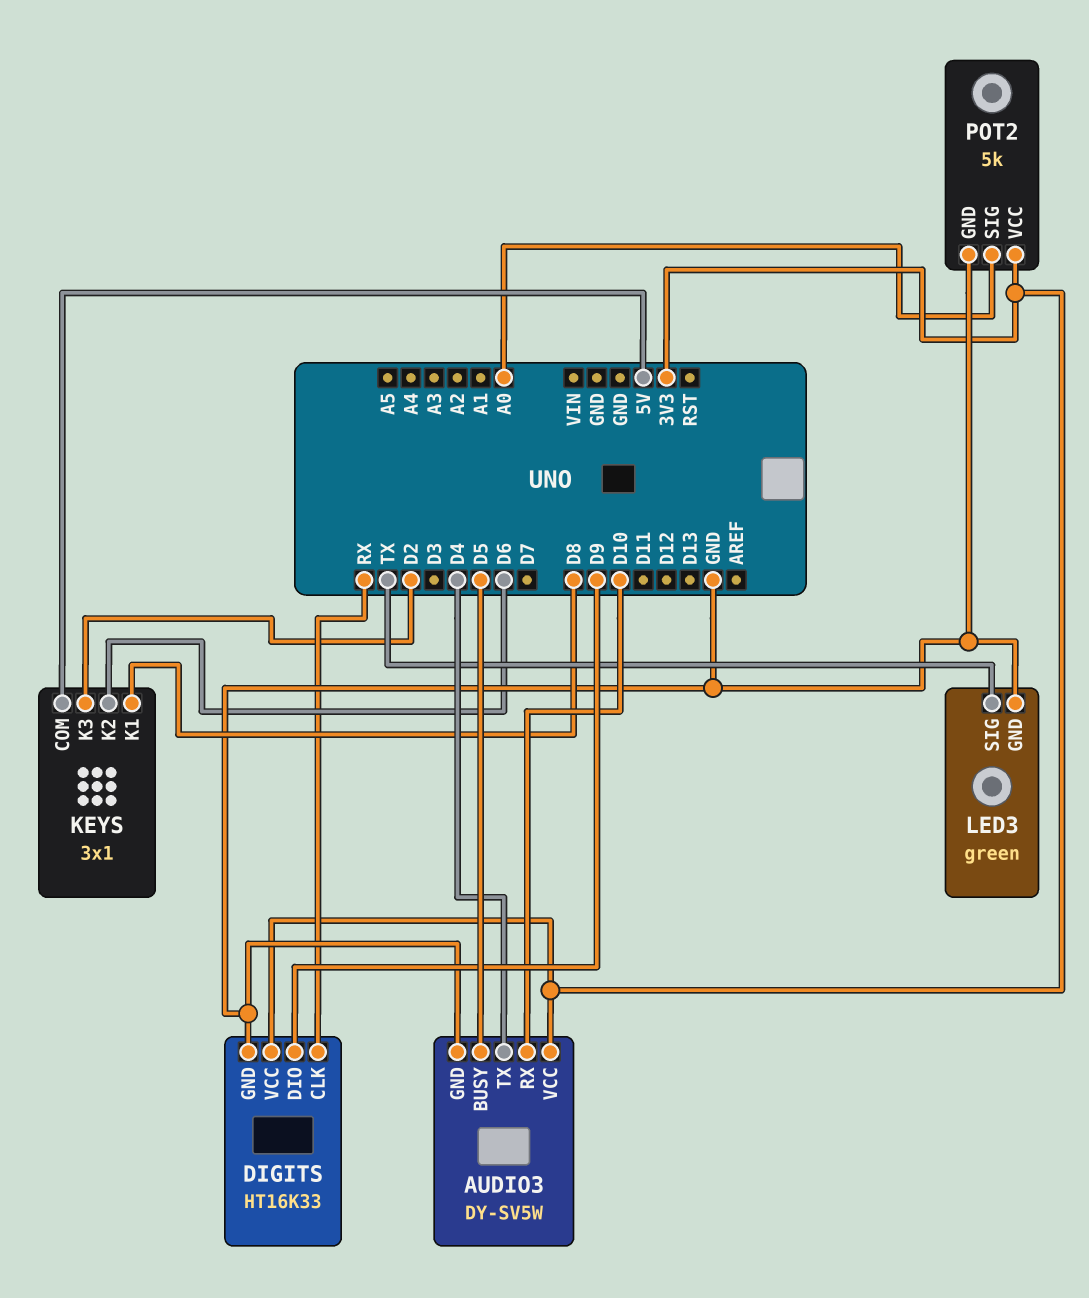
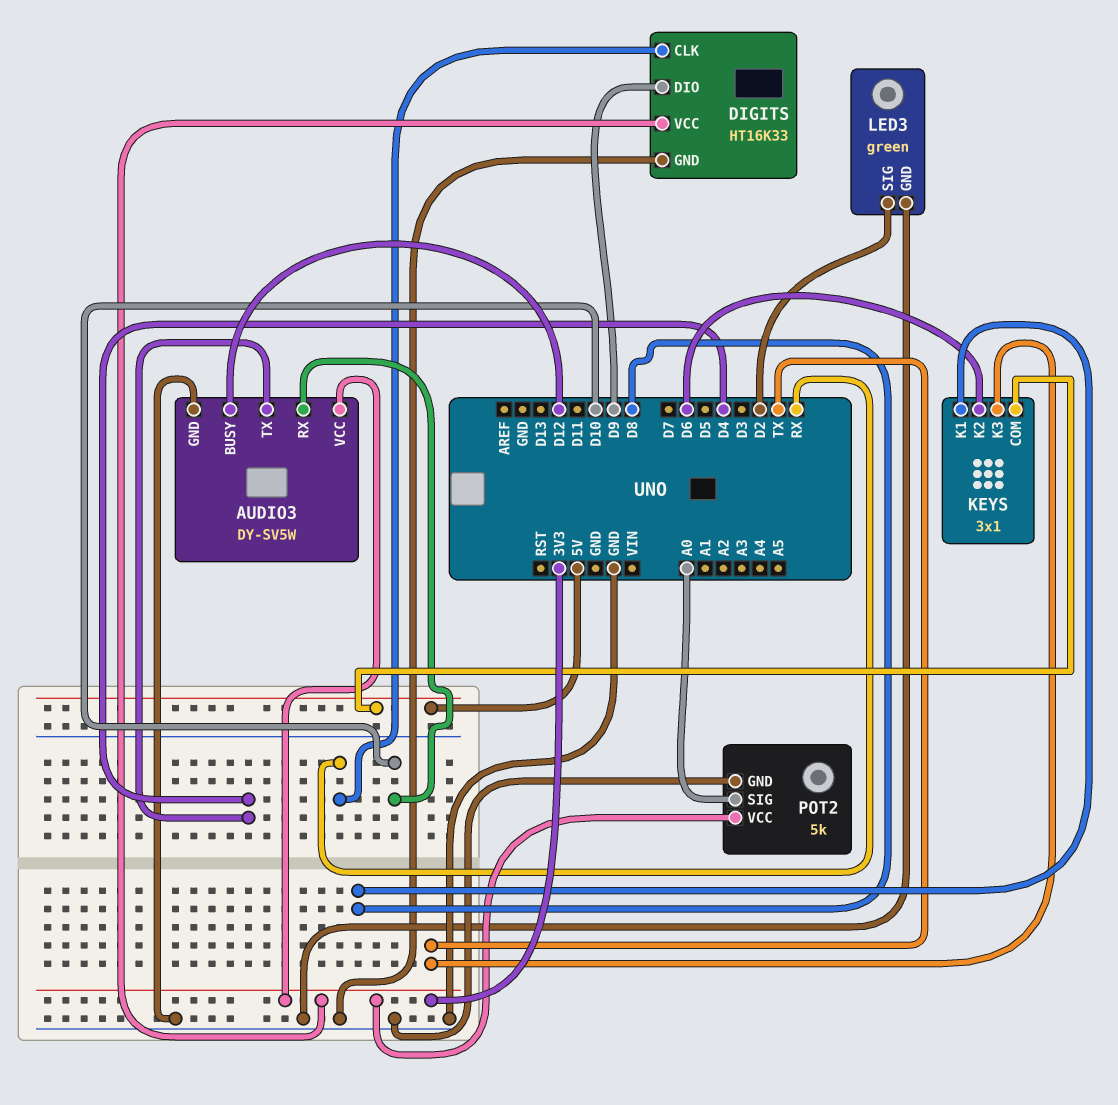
AUDIO3 pin BUSY: D5 -> D12
KEYS pin K3: D2 -> TX
LED3 pin SIG: TX -> D2

